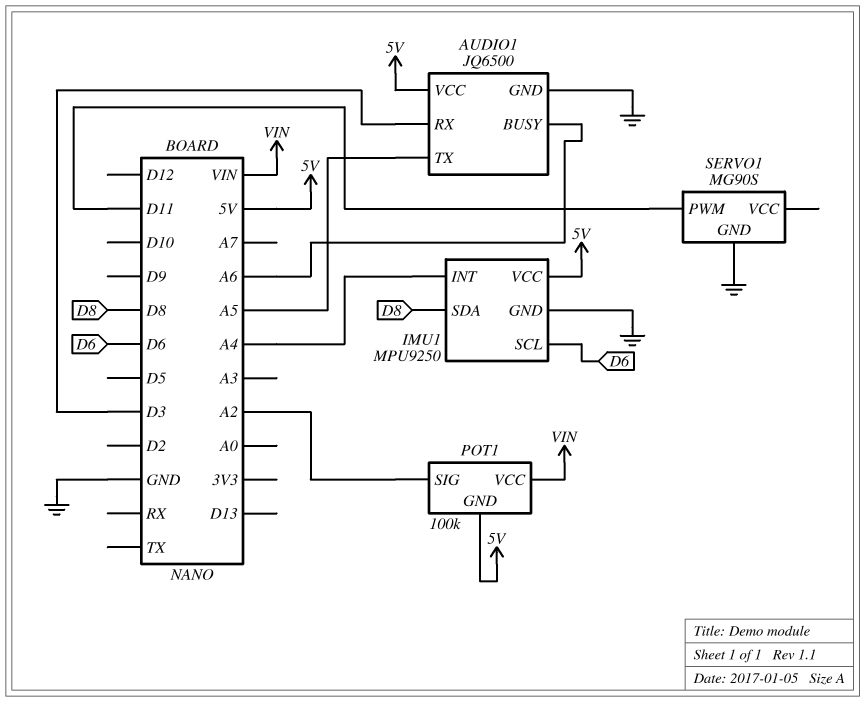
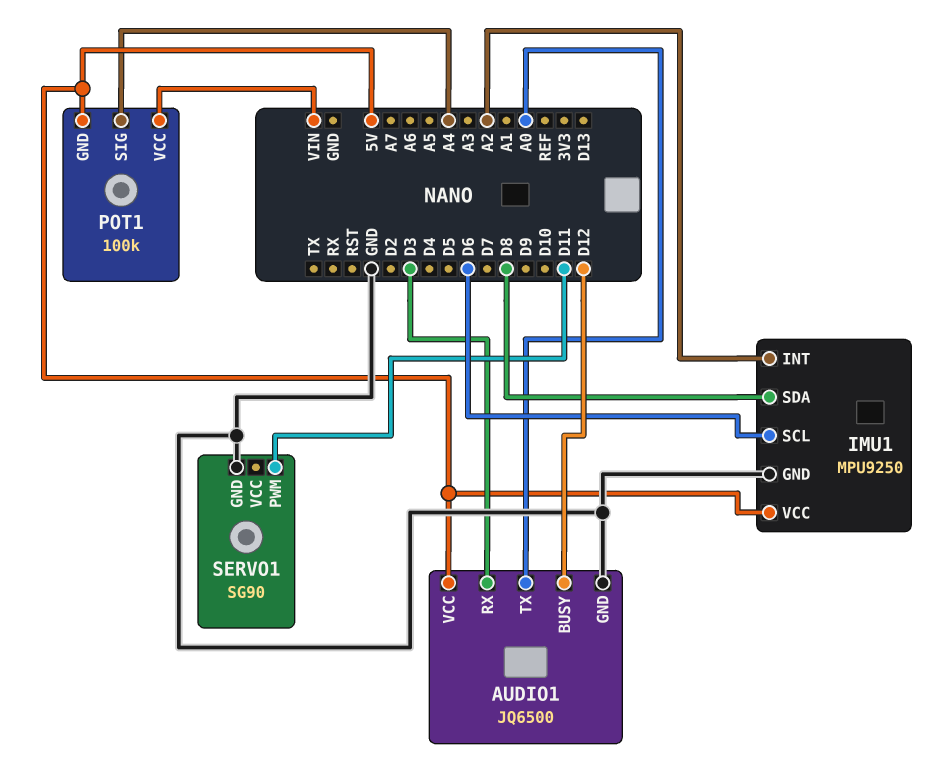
AUDIO1 pin BUSY: A6 -> D12
AUDIO1 pin TX: A5 -> A0
IMU1 pin INT: A4 -> A2
POT1 pin SIG: A2 -> A4
SERVO1: MG90S -> SG90

